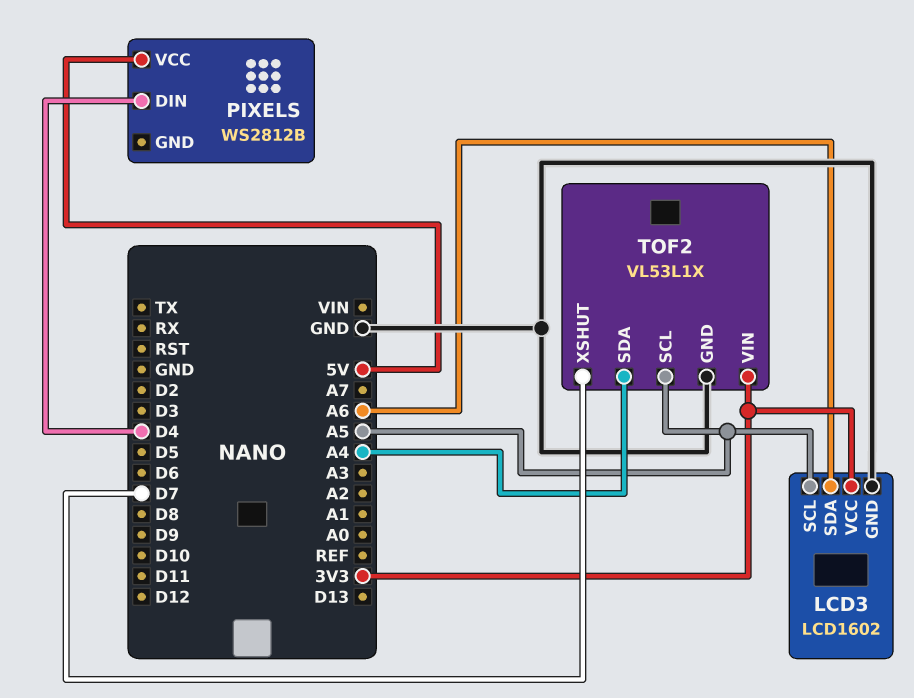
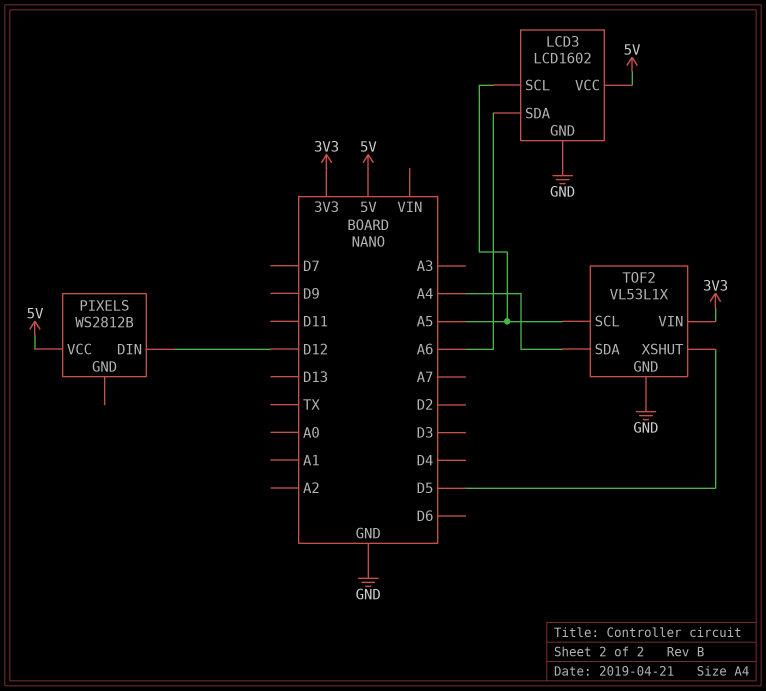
LCD3 pin VCC: 3V3 -> 5V
PIXELS pin DIN: D4 -> D12
TOF2 pin XSHUT: D7 -> D5

